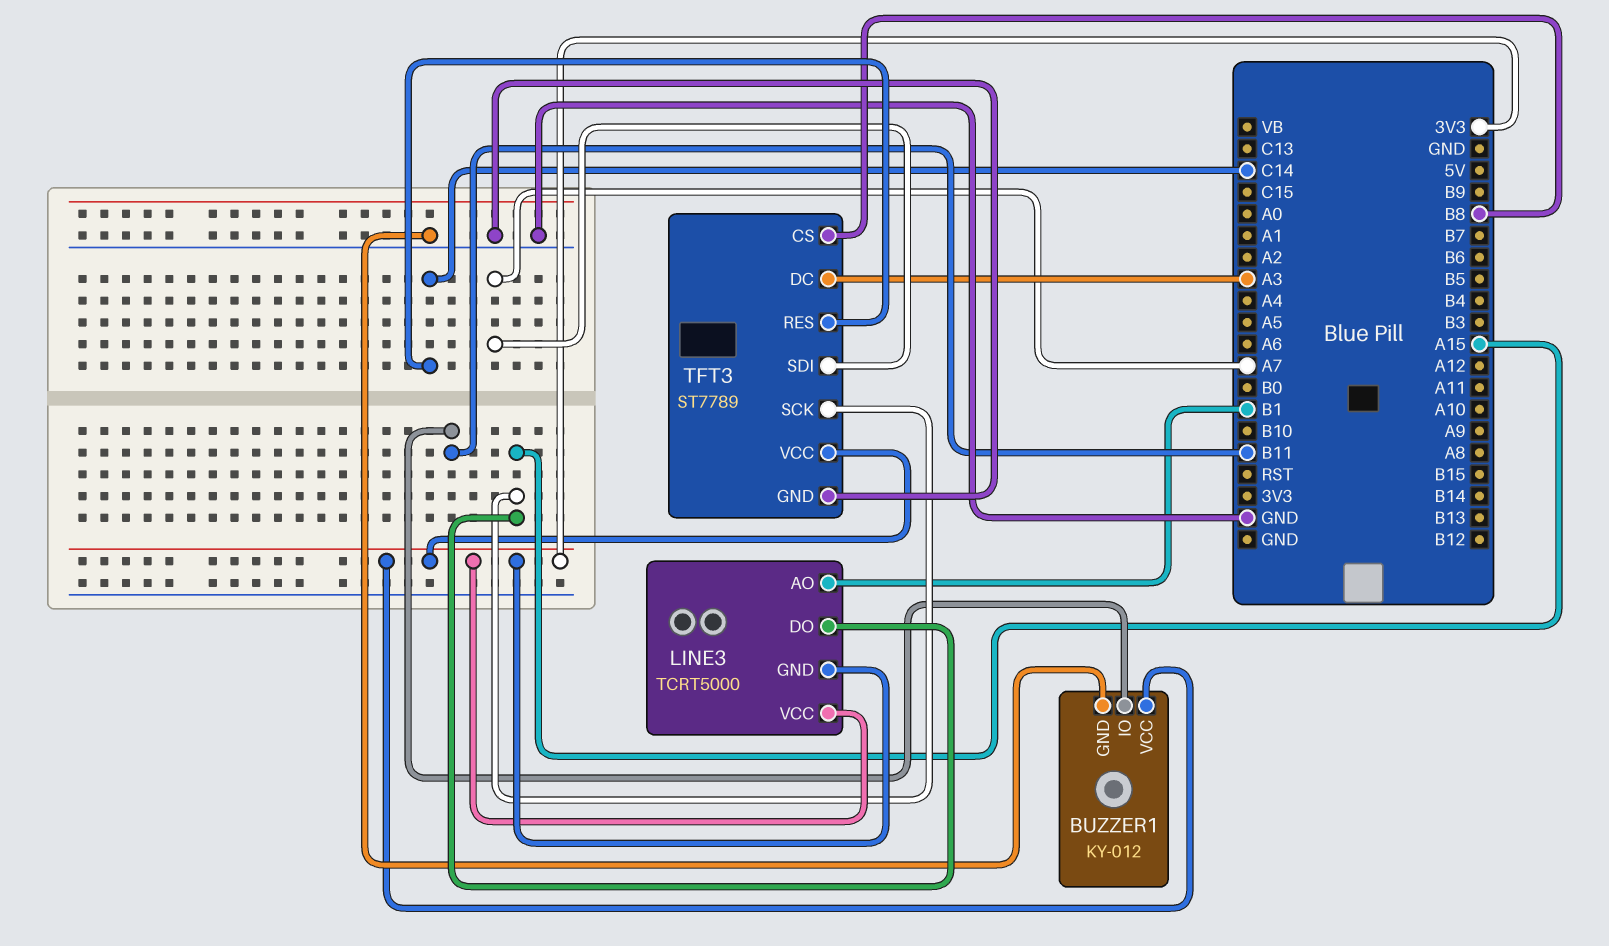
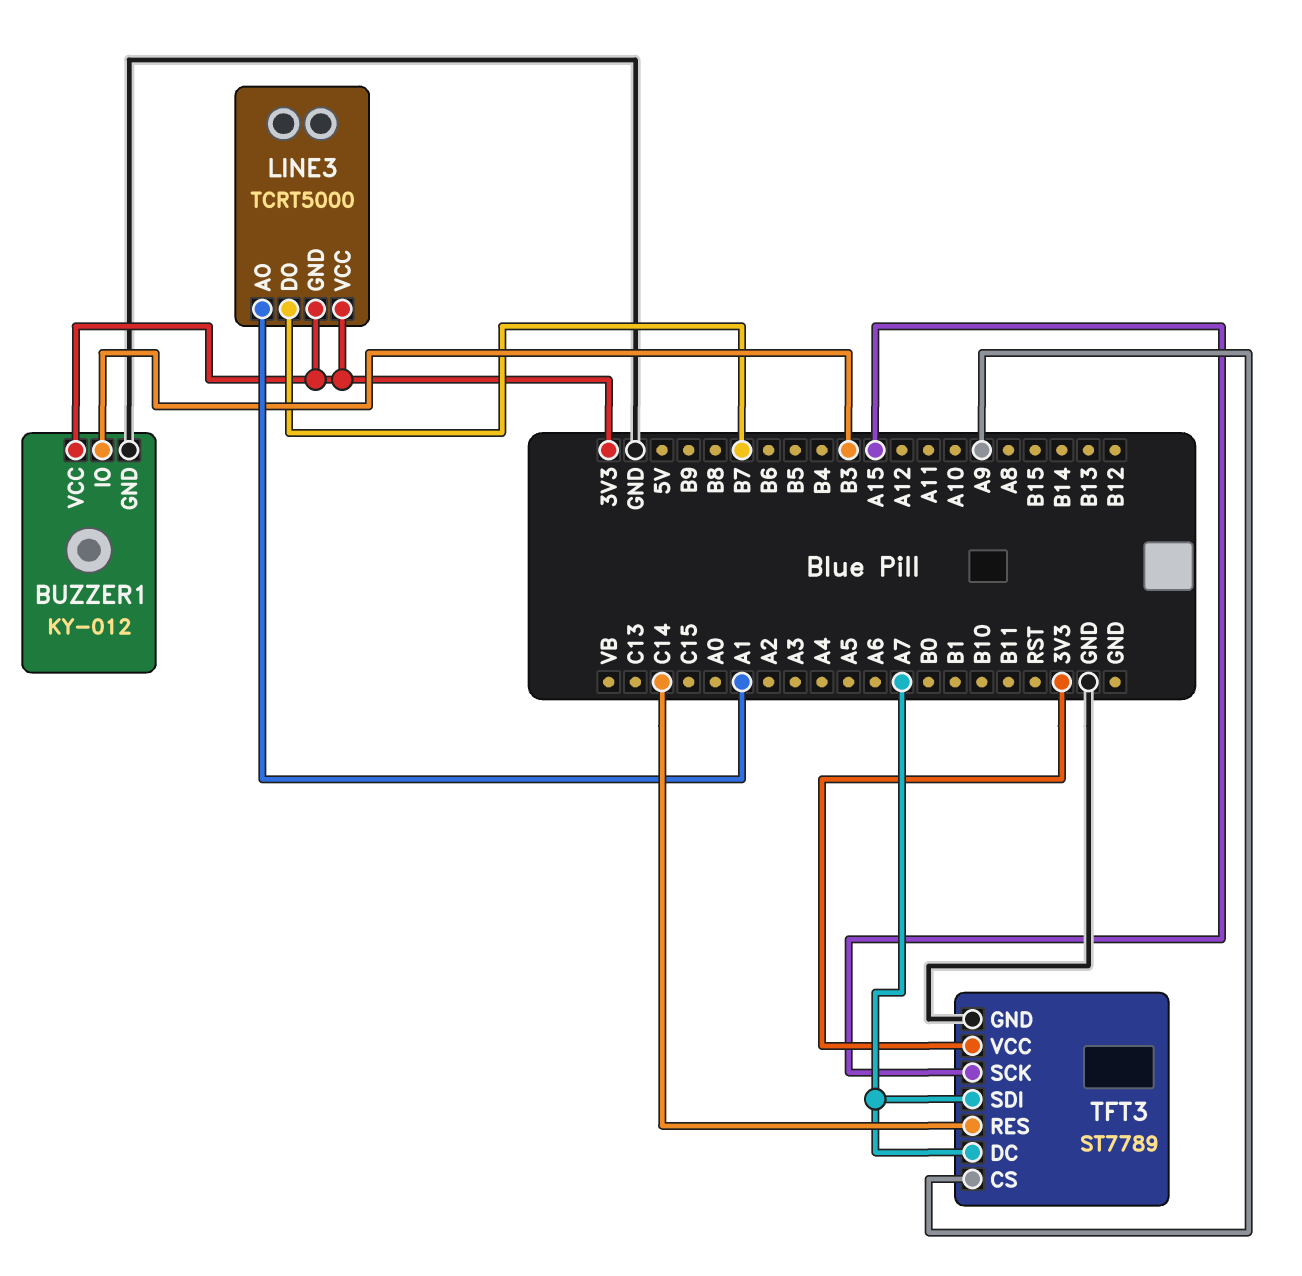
BUZZER1 pin IO: B11 -> B3
LINE3 pin AO: B1 -> A1
LINE3 pin DO: A15 -> B7
TFT3 pin CS: B8 -> A9
TFT3 pin DC: A3 -> A7

